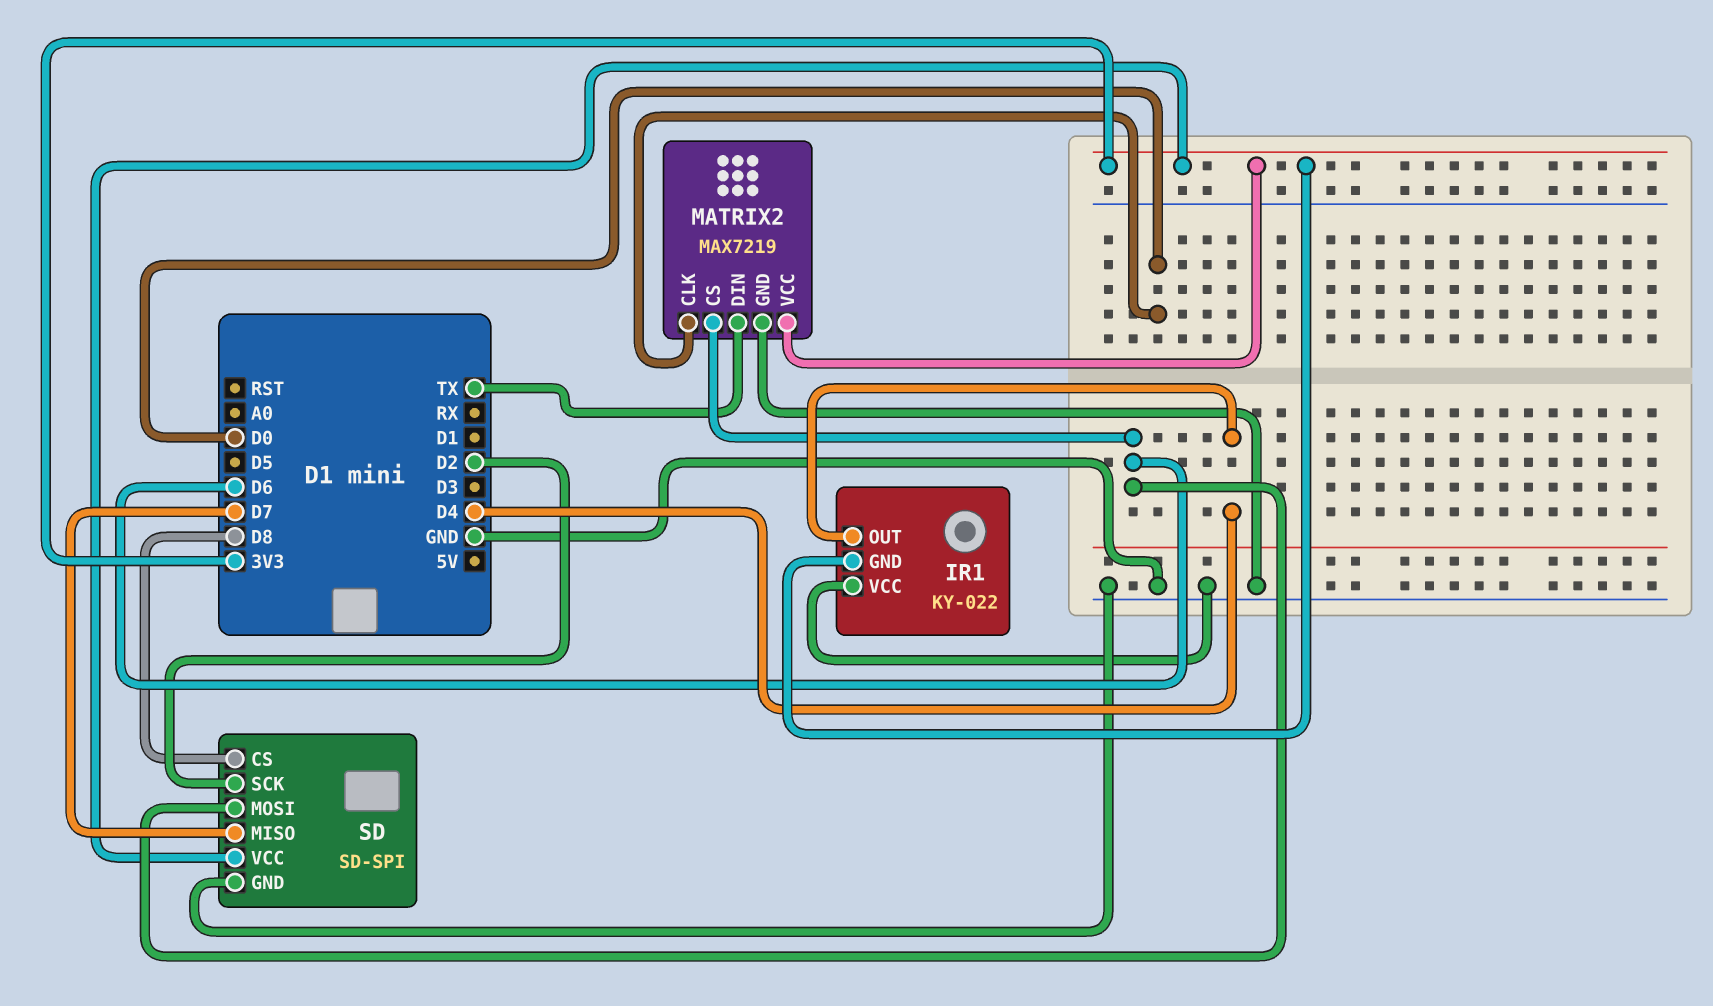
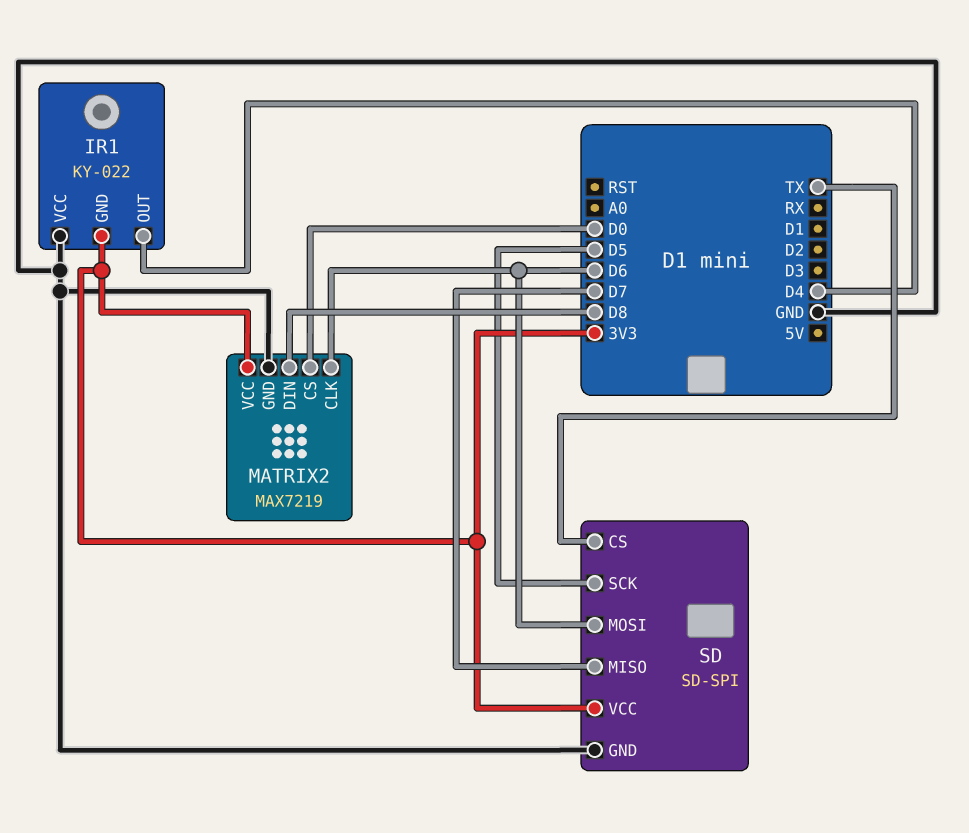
MATRIX2 pin CLK: D0 -> D6
MATRIX2 pin CS: D6 -> D0
MATRIX2 pin DIN: TX -> D8
SD pin CS: D8 -> TX
SD pin SCK: D2 -> D5

